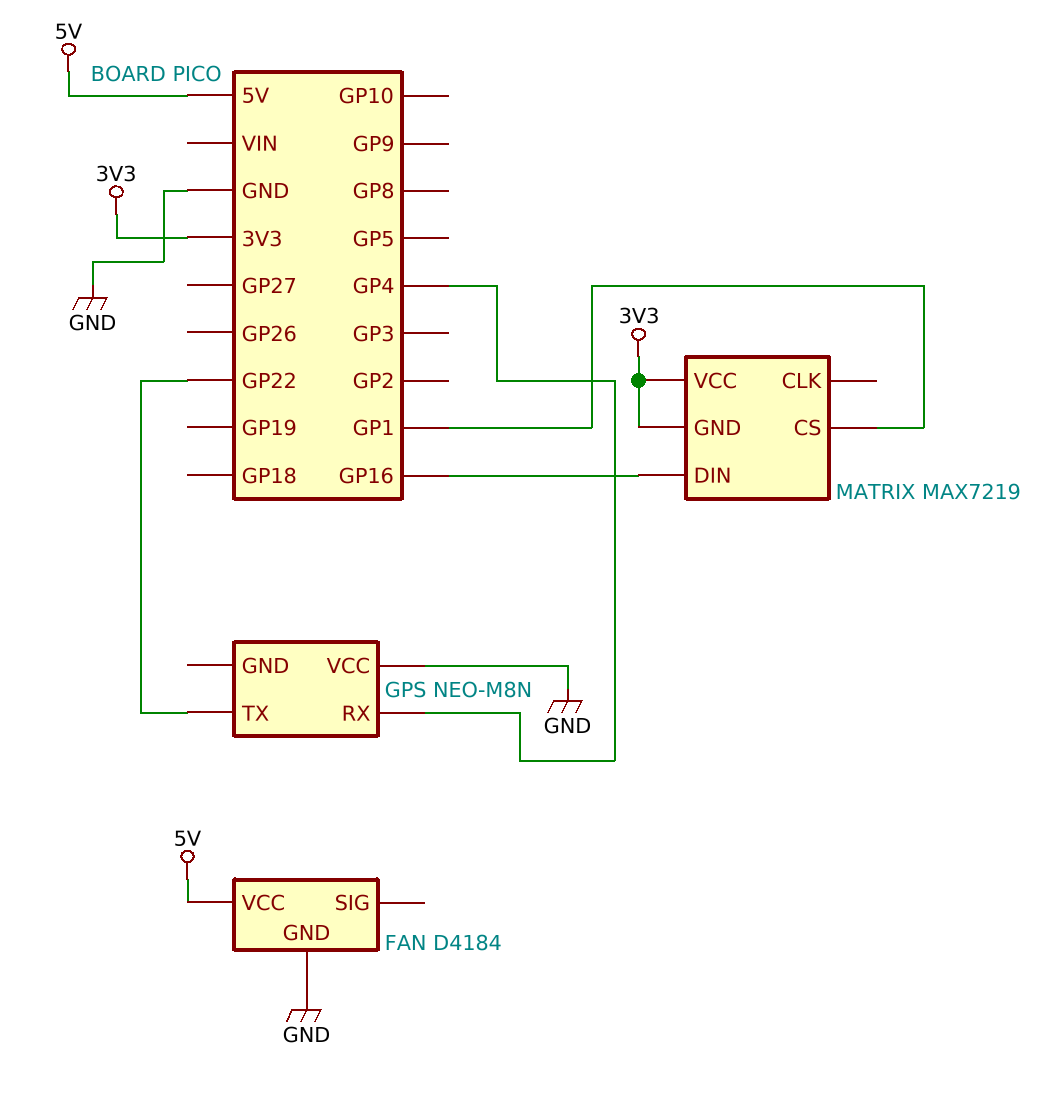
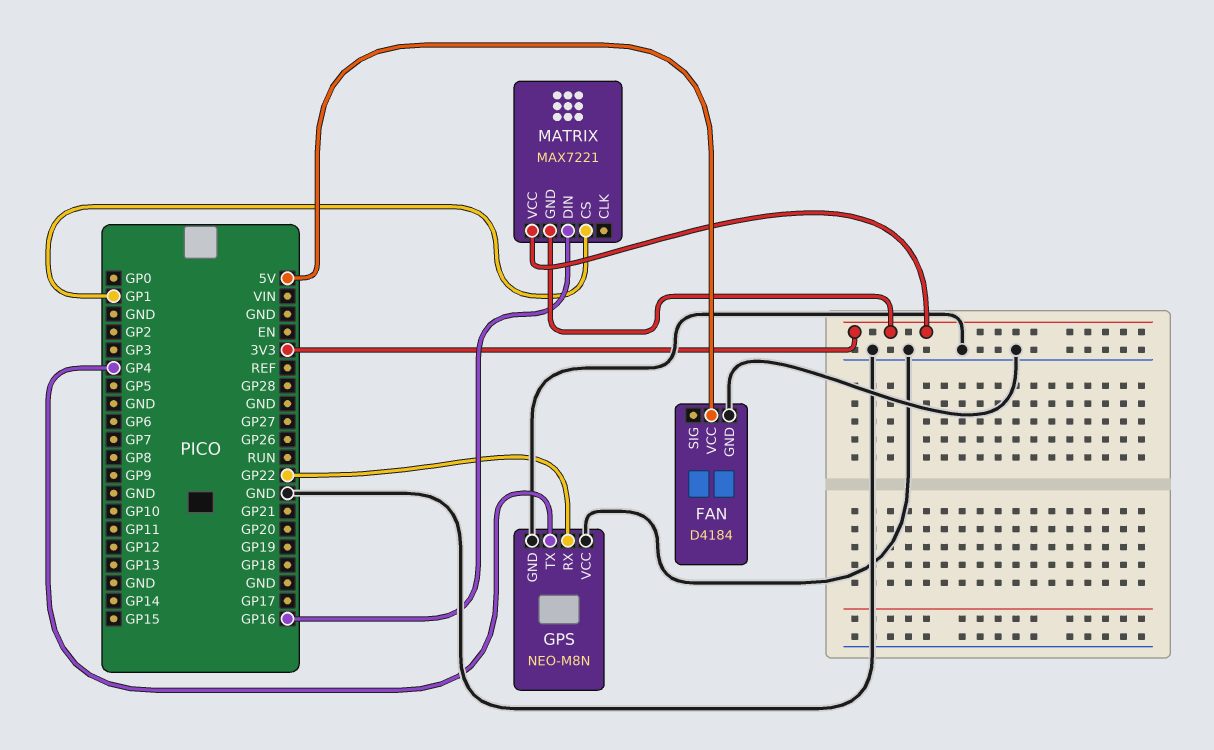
GPS pin GND: none -> GND
GPS pin RX: GP4 -> GP22
GPS pin TX: GP22 -> GP4
MATRIX: MAX7219 -> MAX7221

